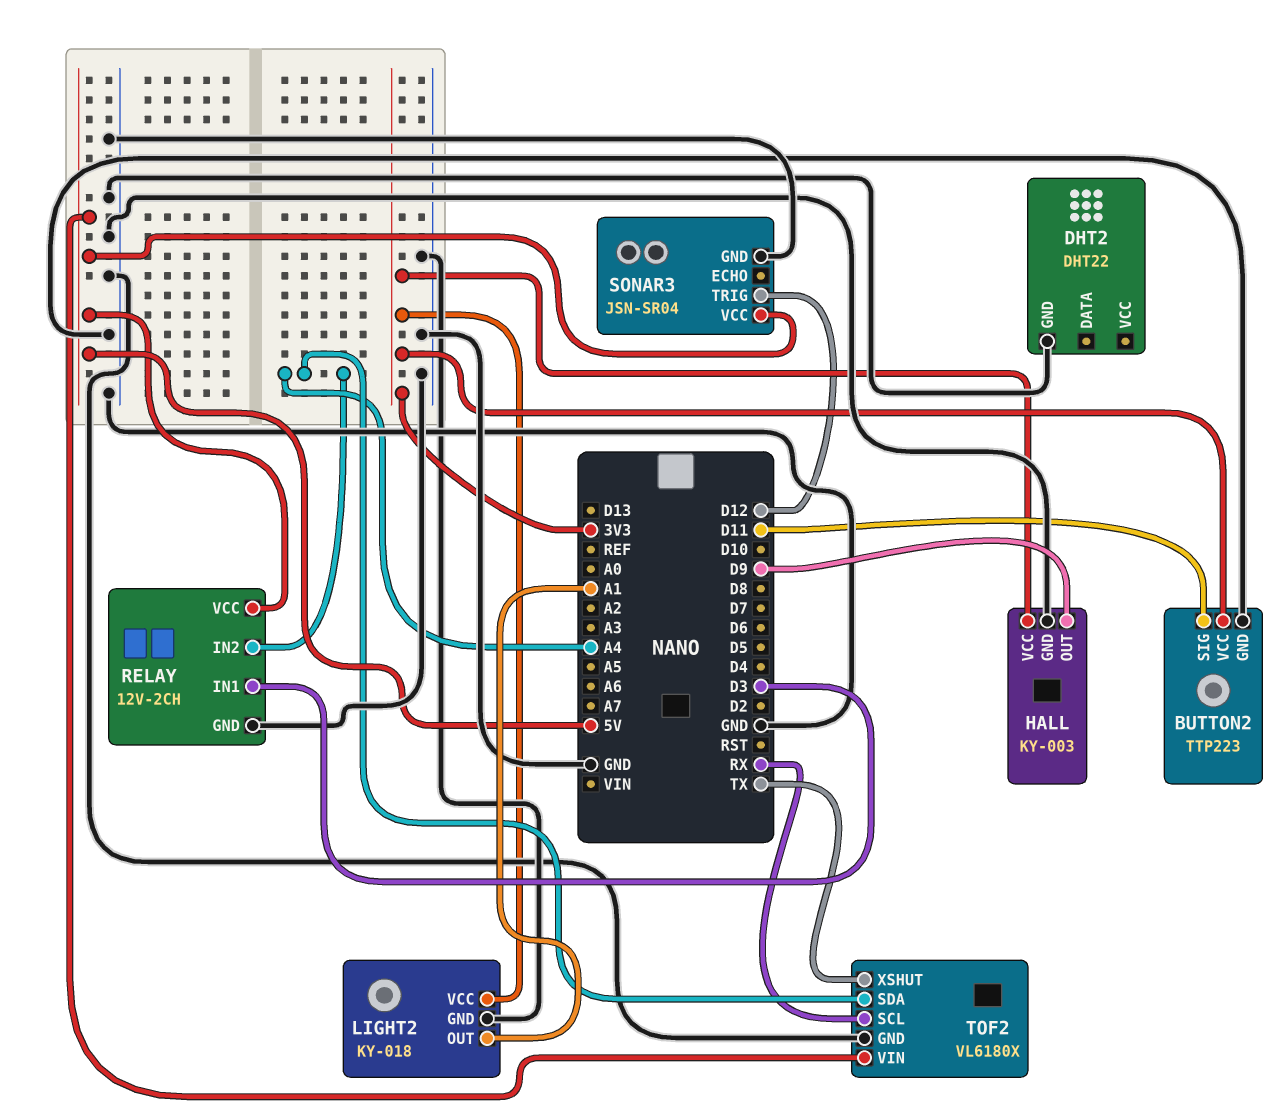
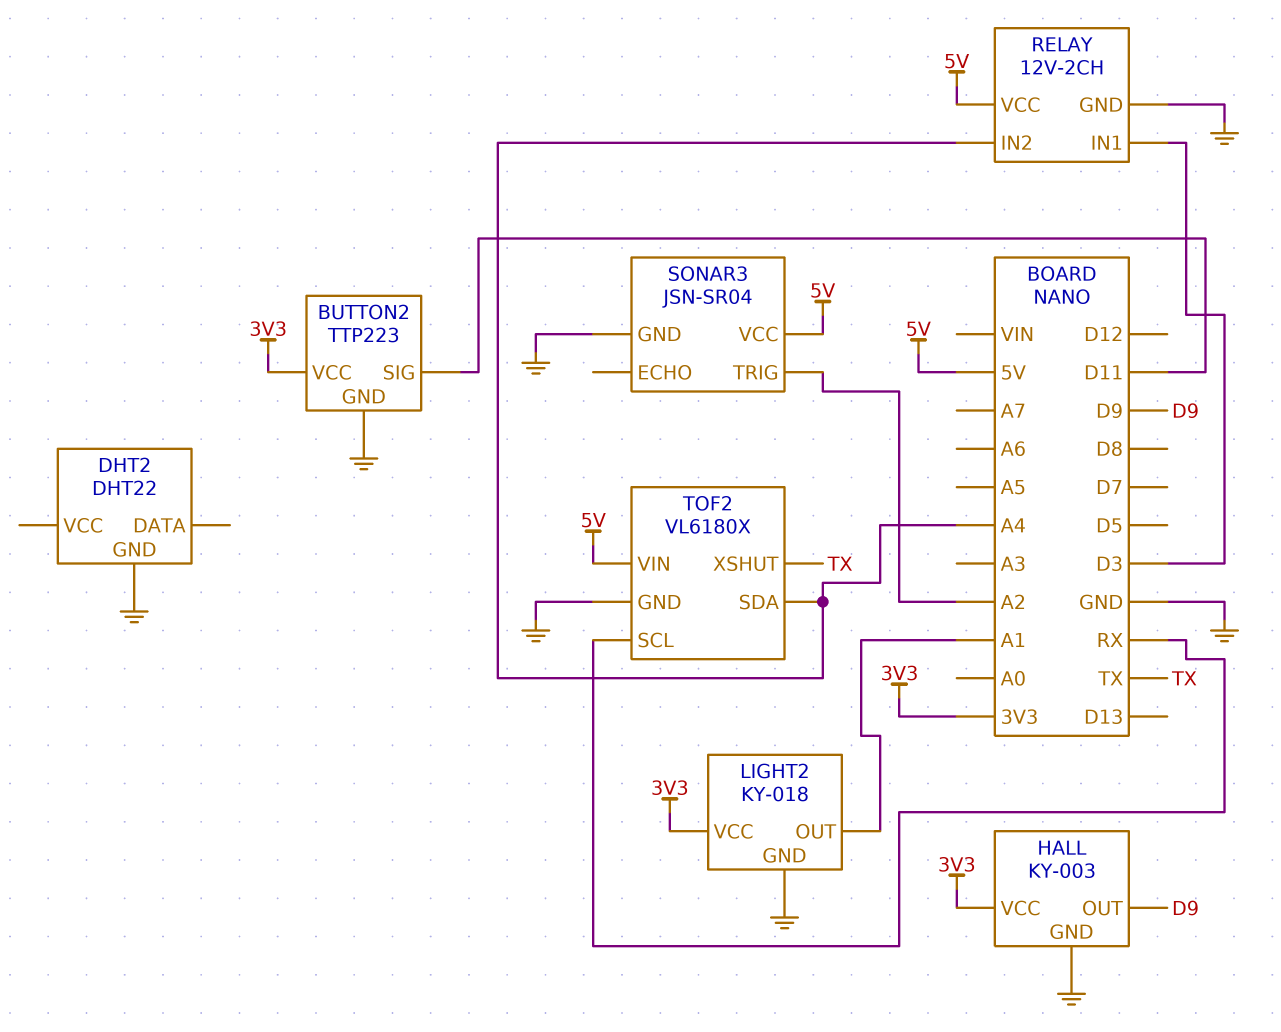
SONAR3 pin TRIG: D12 -> A2

